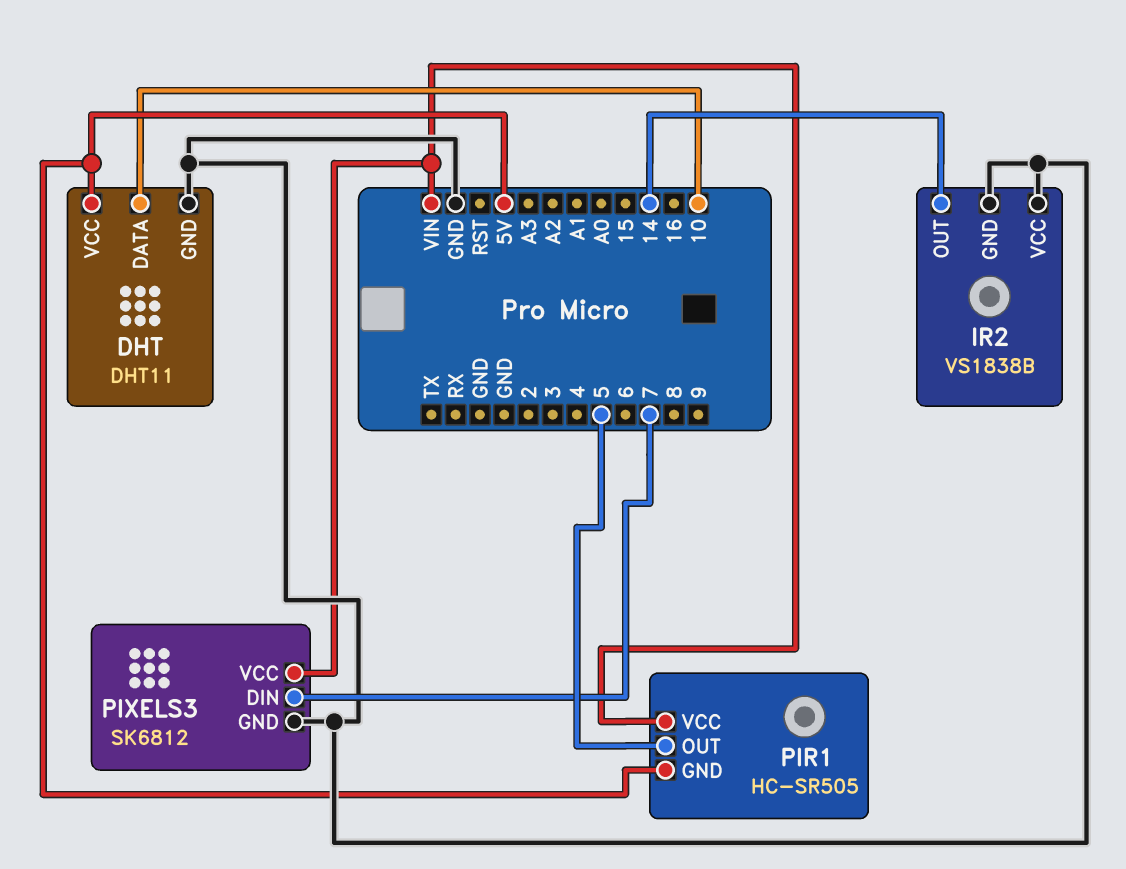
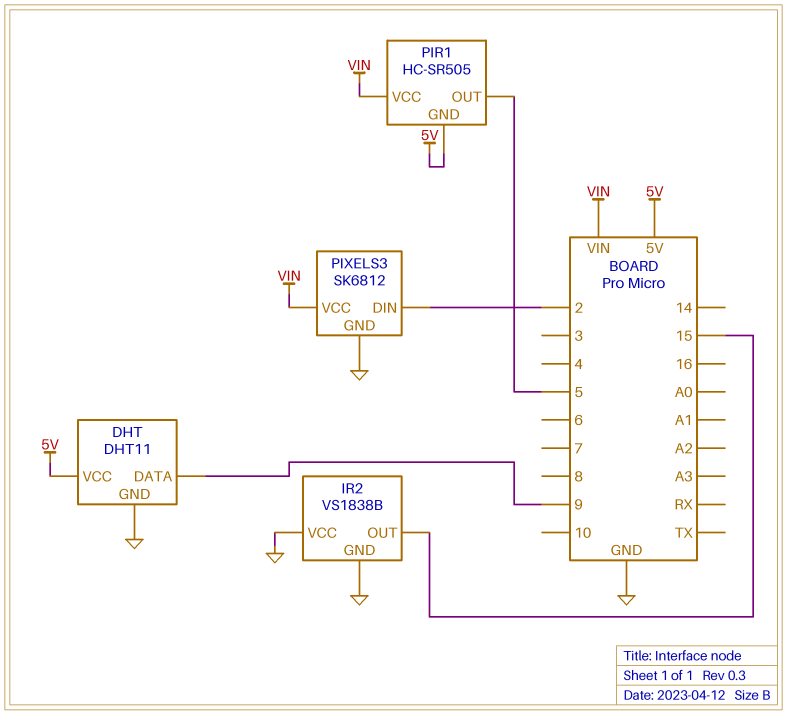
DHT pin DATA: 10 -> 9
IR2 pin OUT: 14 -> 15
PIXELS3 pin DIN: 7 -> 2

